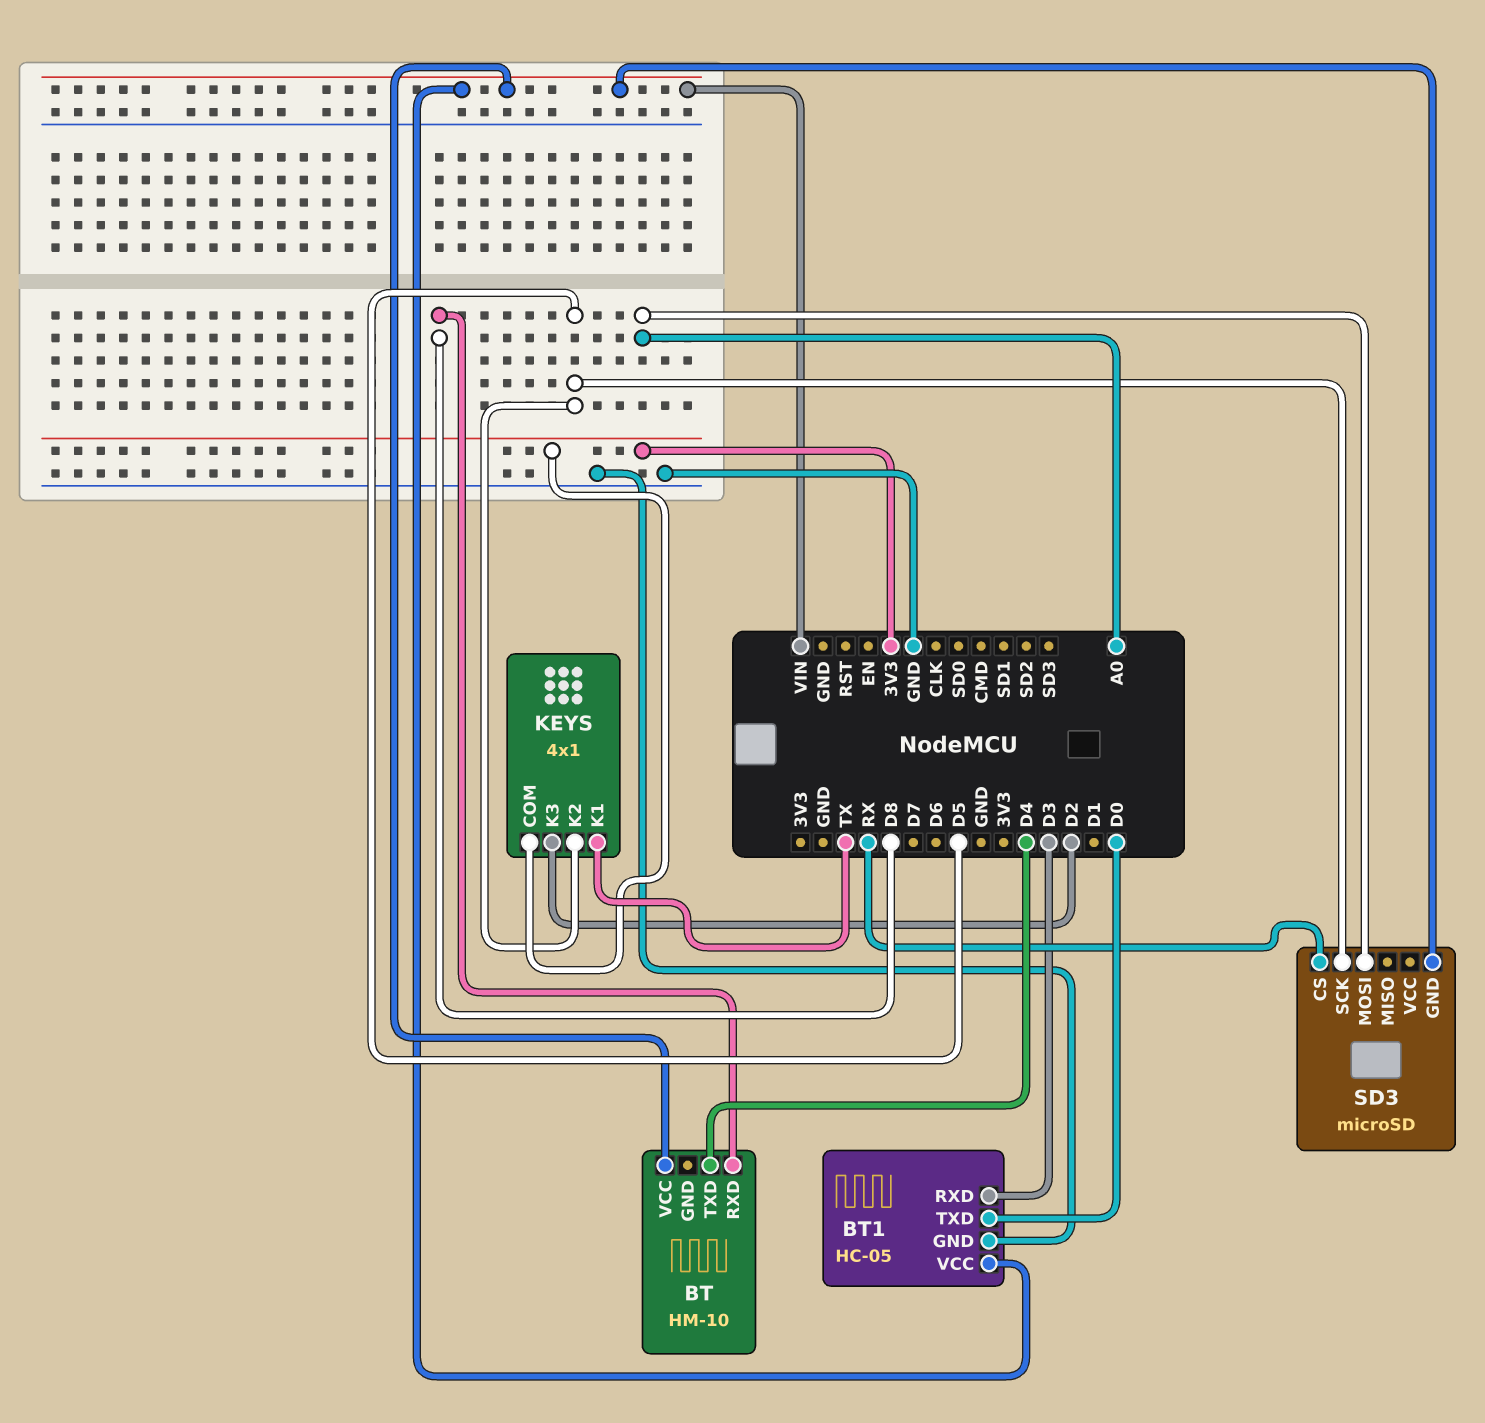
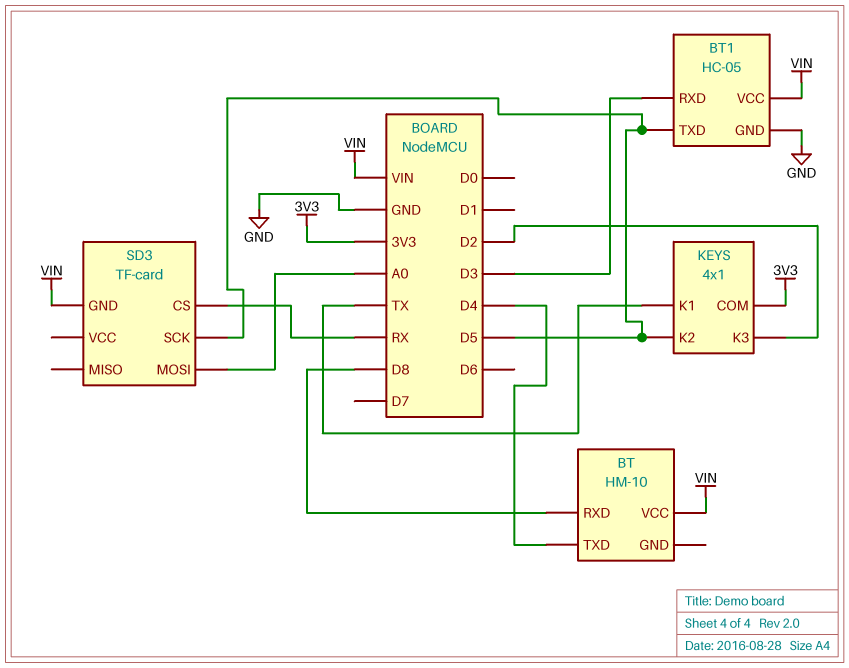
BT1 pin TXD: D0 -> D5
SD3: microSD -> TF-card

